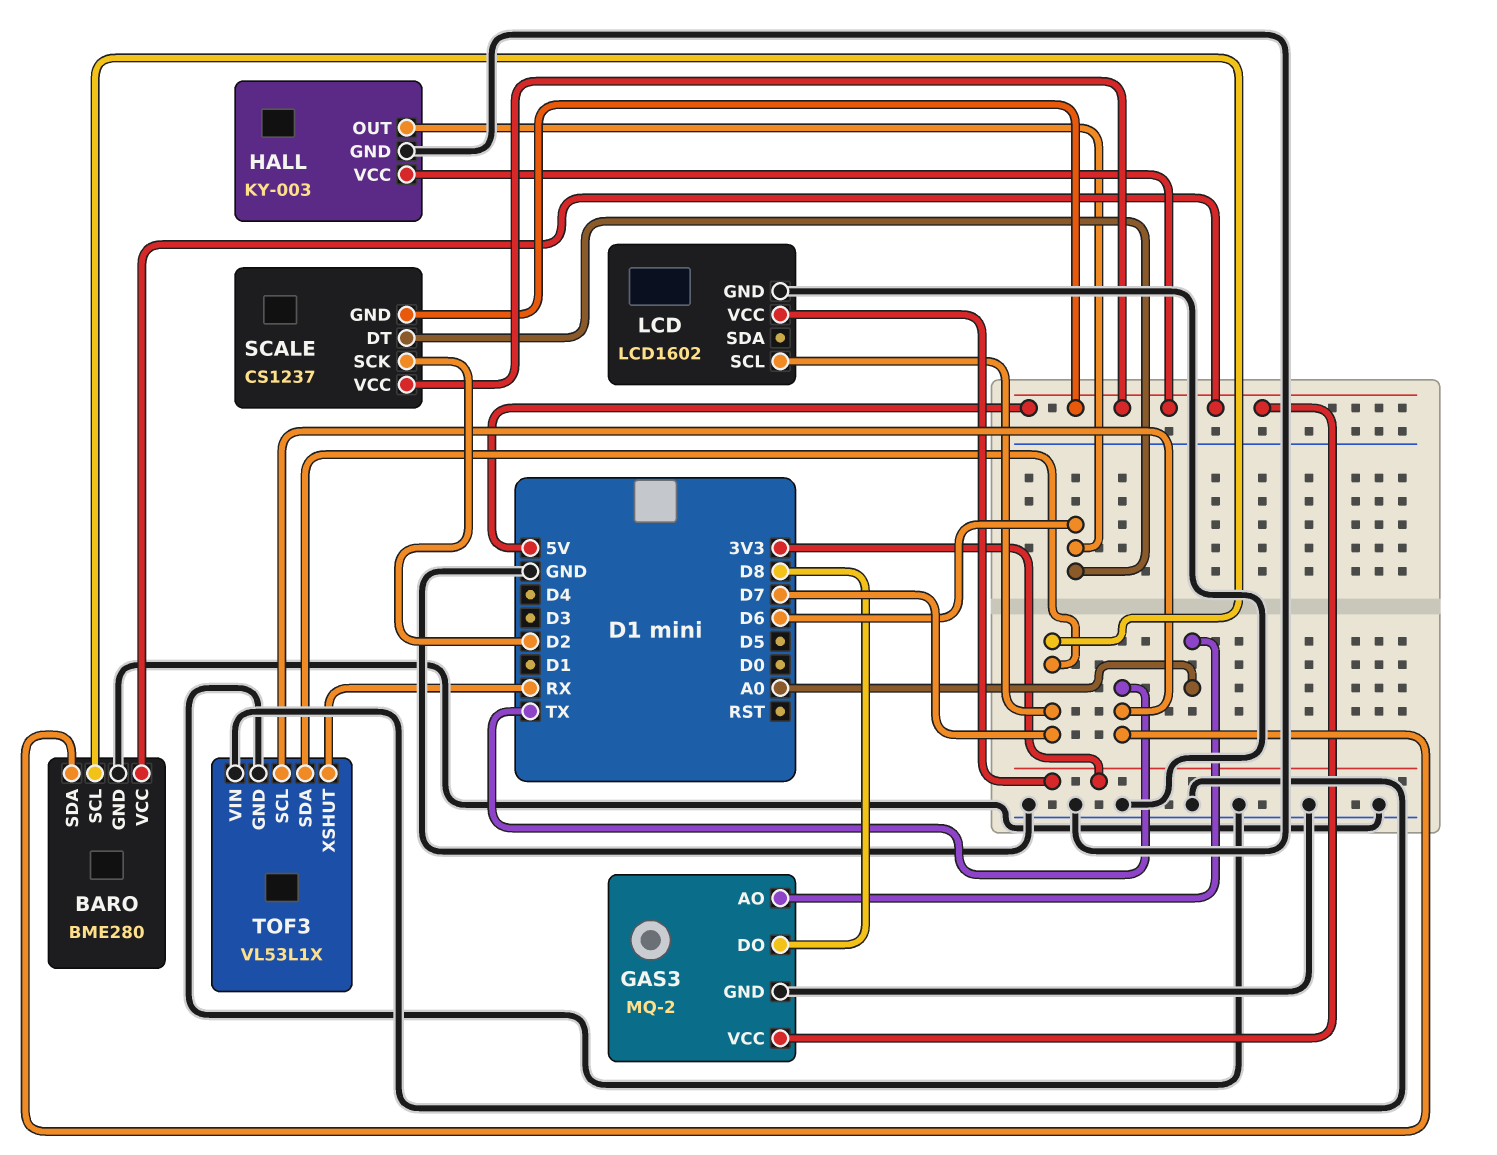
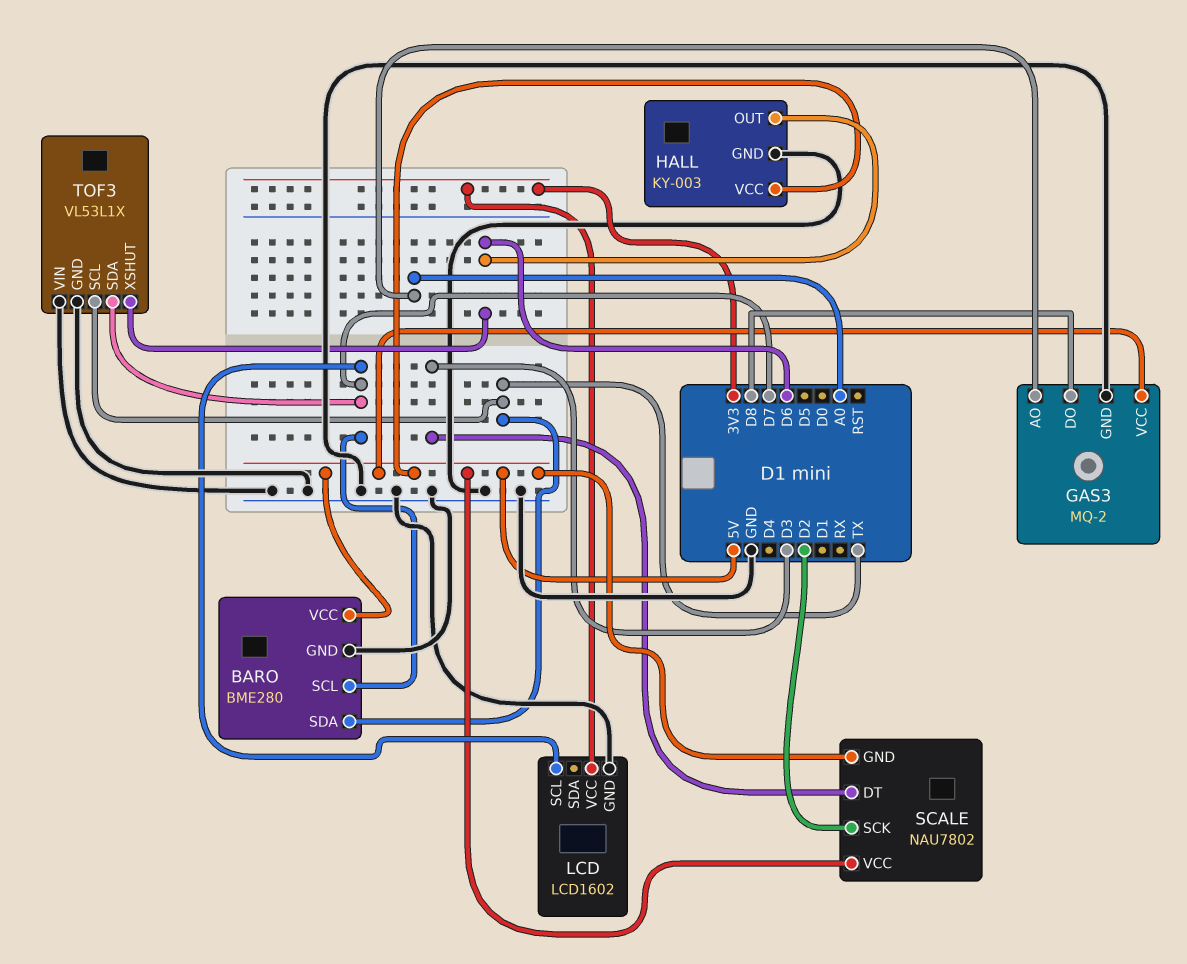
SCALE: CS1237 -> NAU7802
SCALE pin DT: D6 -> D3
TOF3 pin XSHUT: RX -> D6

